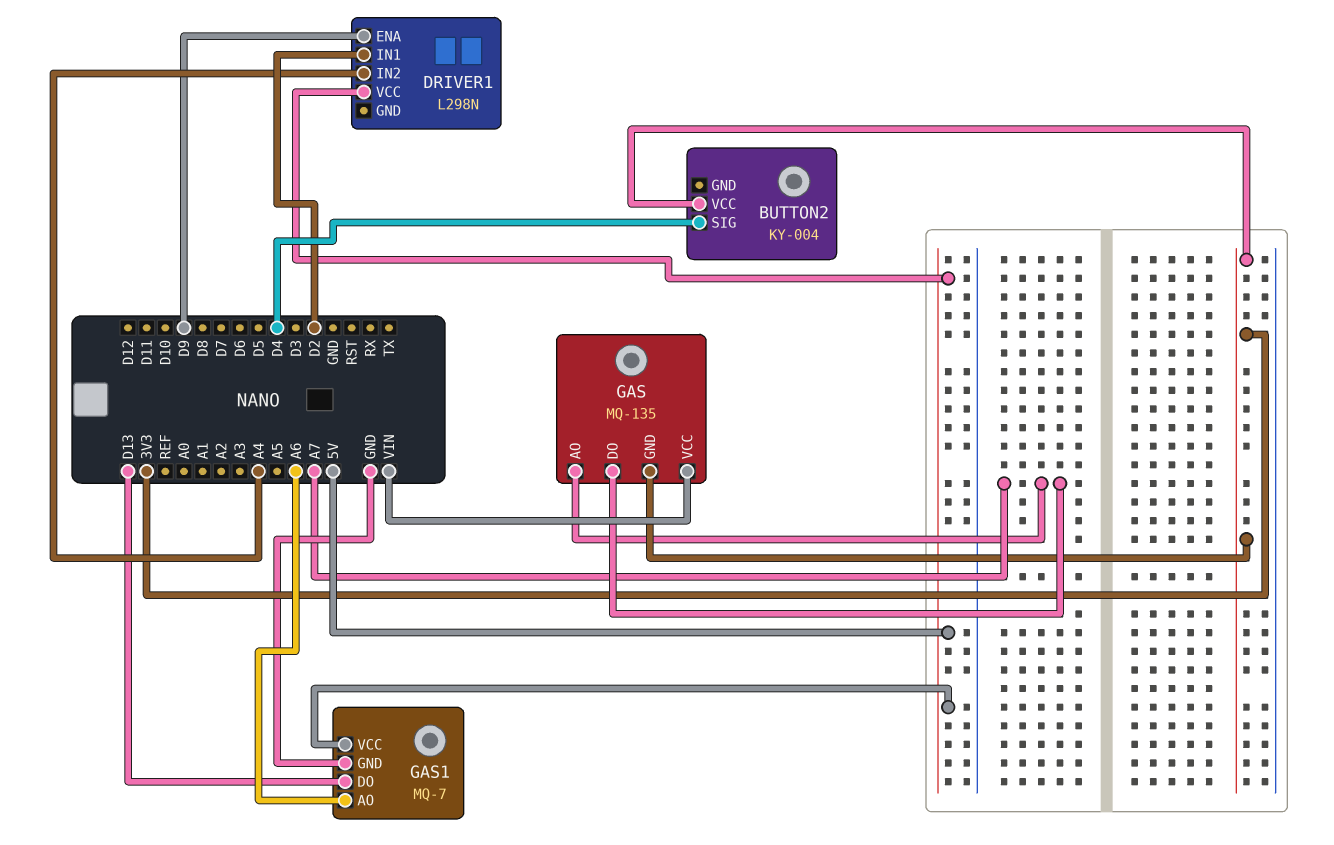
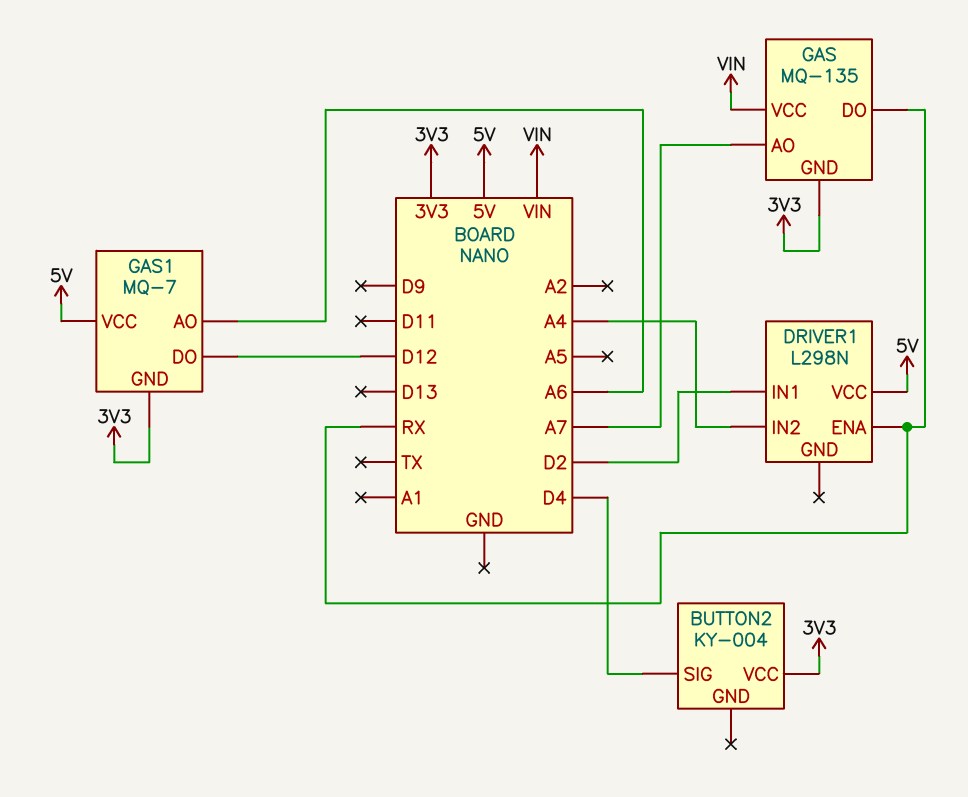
DRIVER1 pin ENA: D9 -> RX
GAS pin DO: A7 -> RX
GAS1 pin DO: D13 -> D12
GAS1 pin GND: GND -> 3V3

